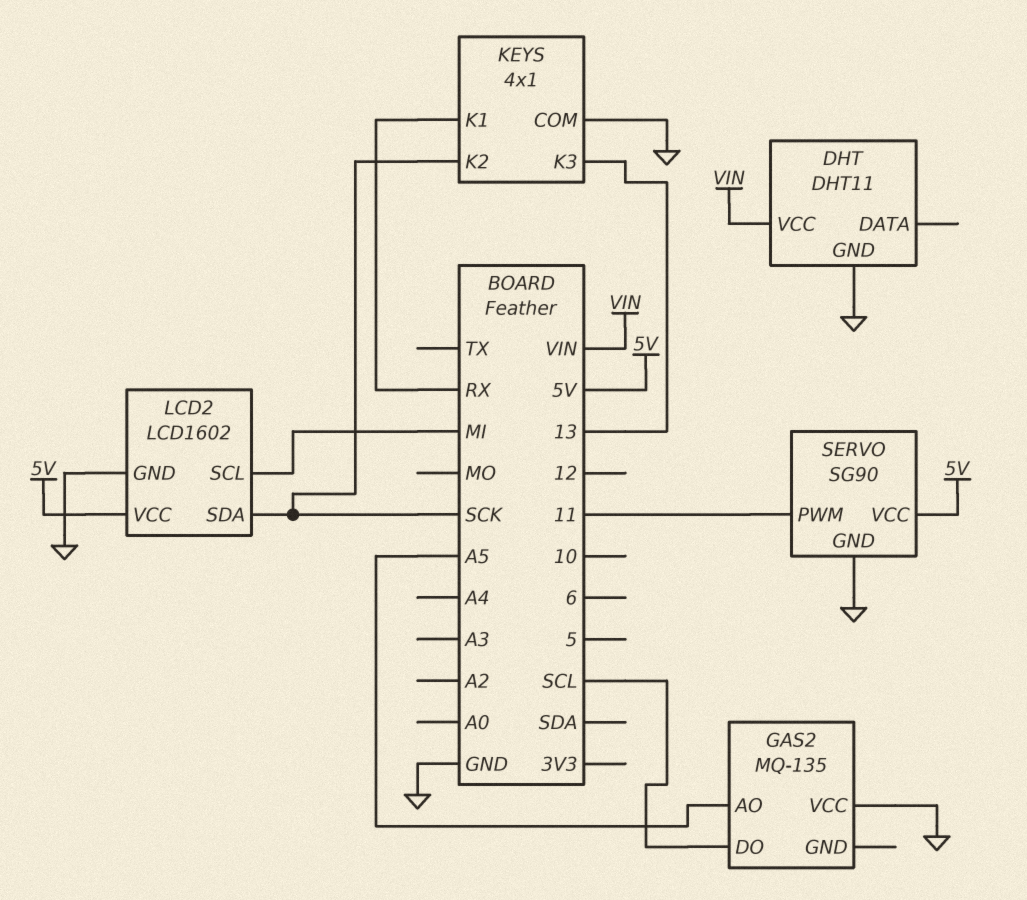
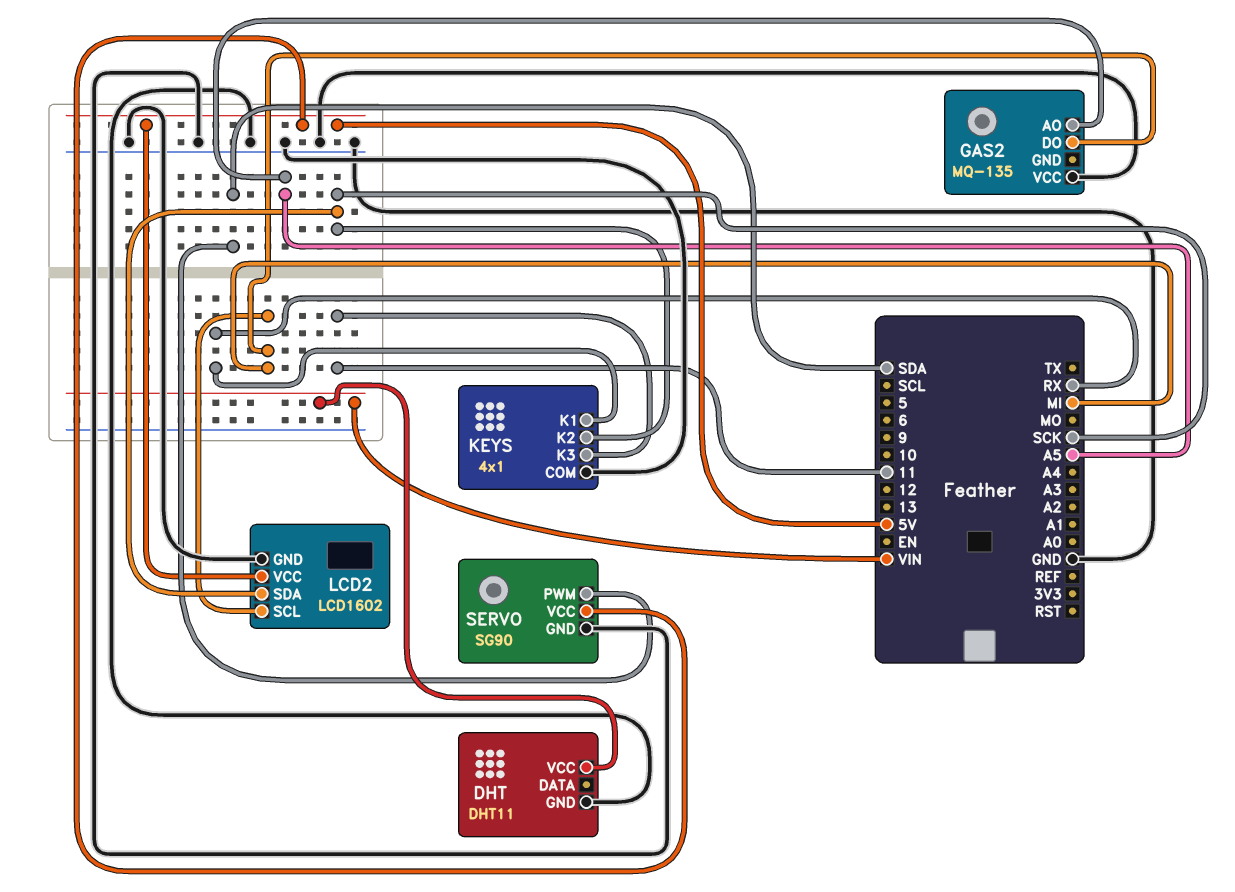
GAS2 pin DO: SCL -> MI
KEYS pin K3: 13 -> 11
SERVO pin PWM: 11 -> SDA

